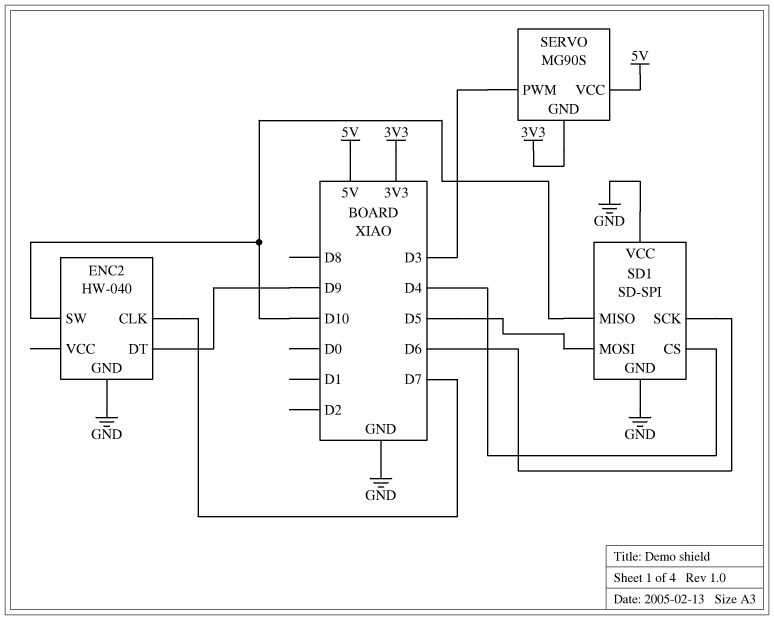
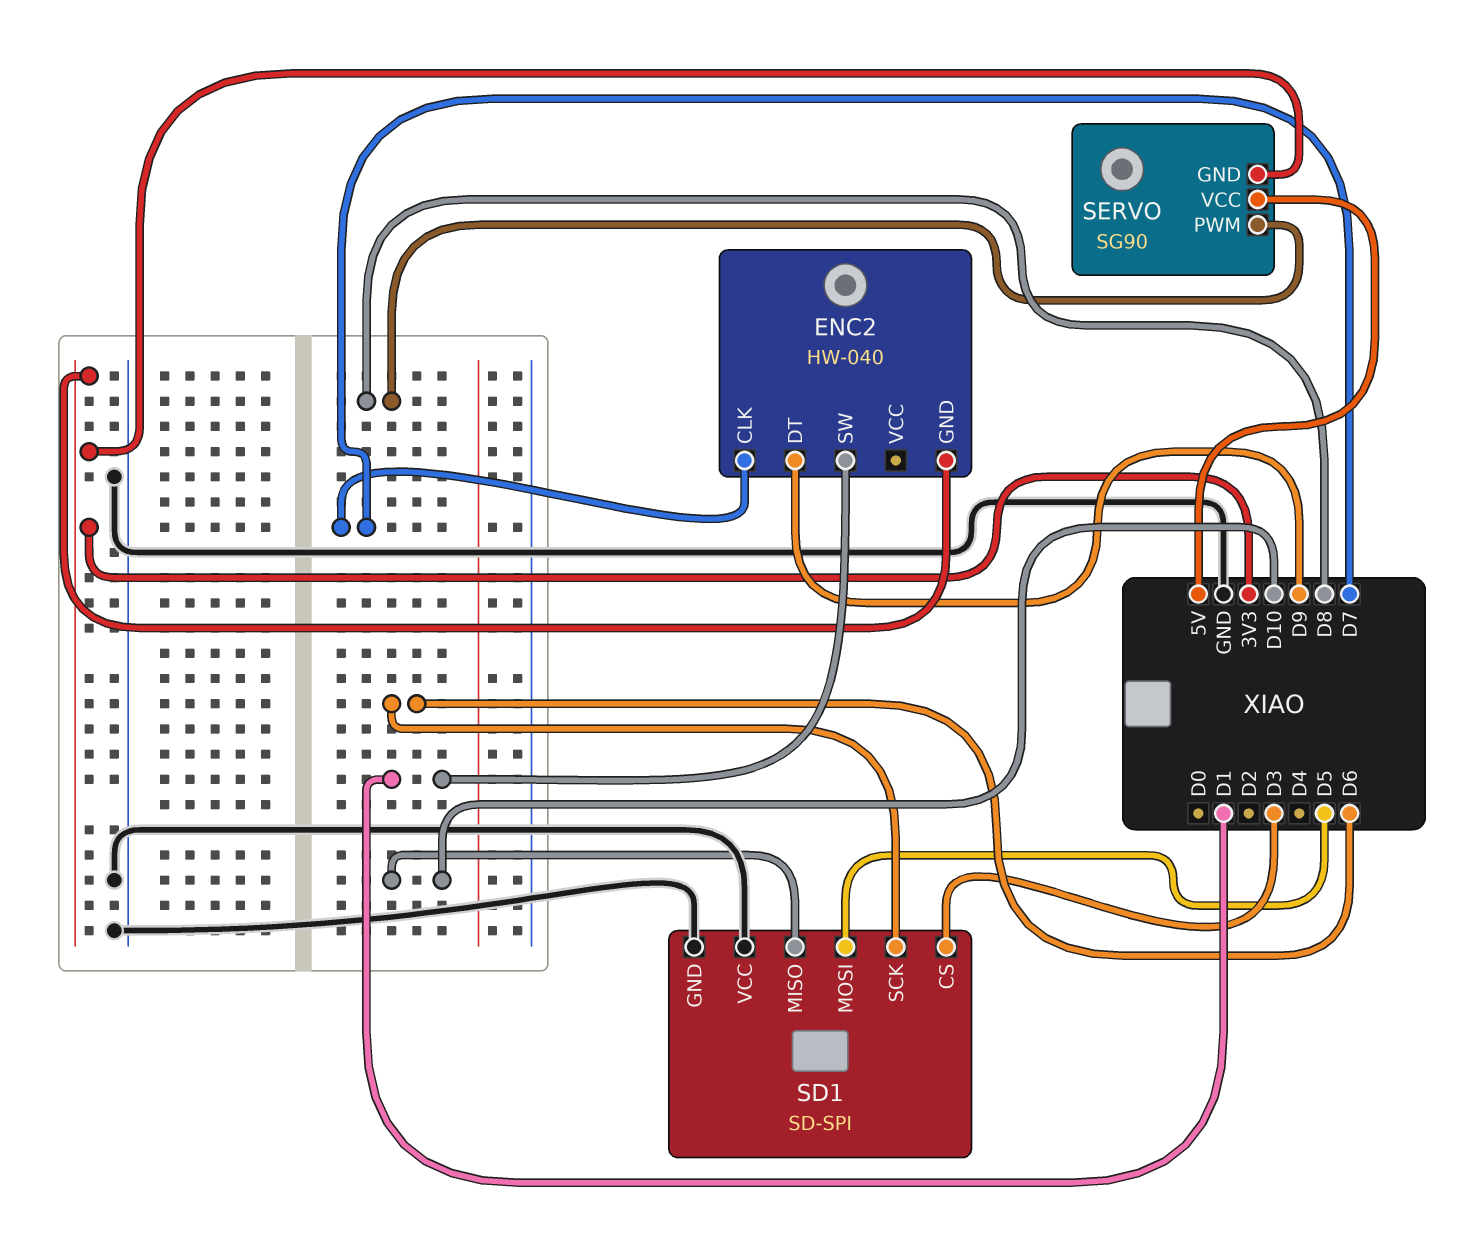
ENC2 pin GND: GND -> 3V3
ENC2 pin SW: D10 -> D1
SD1 pin CS: D4 -> D3
SERVO: MG90S -> SG90
SERVO pin PWM: D3 -> D8

